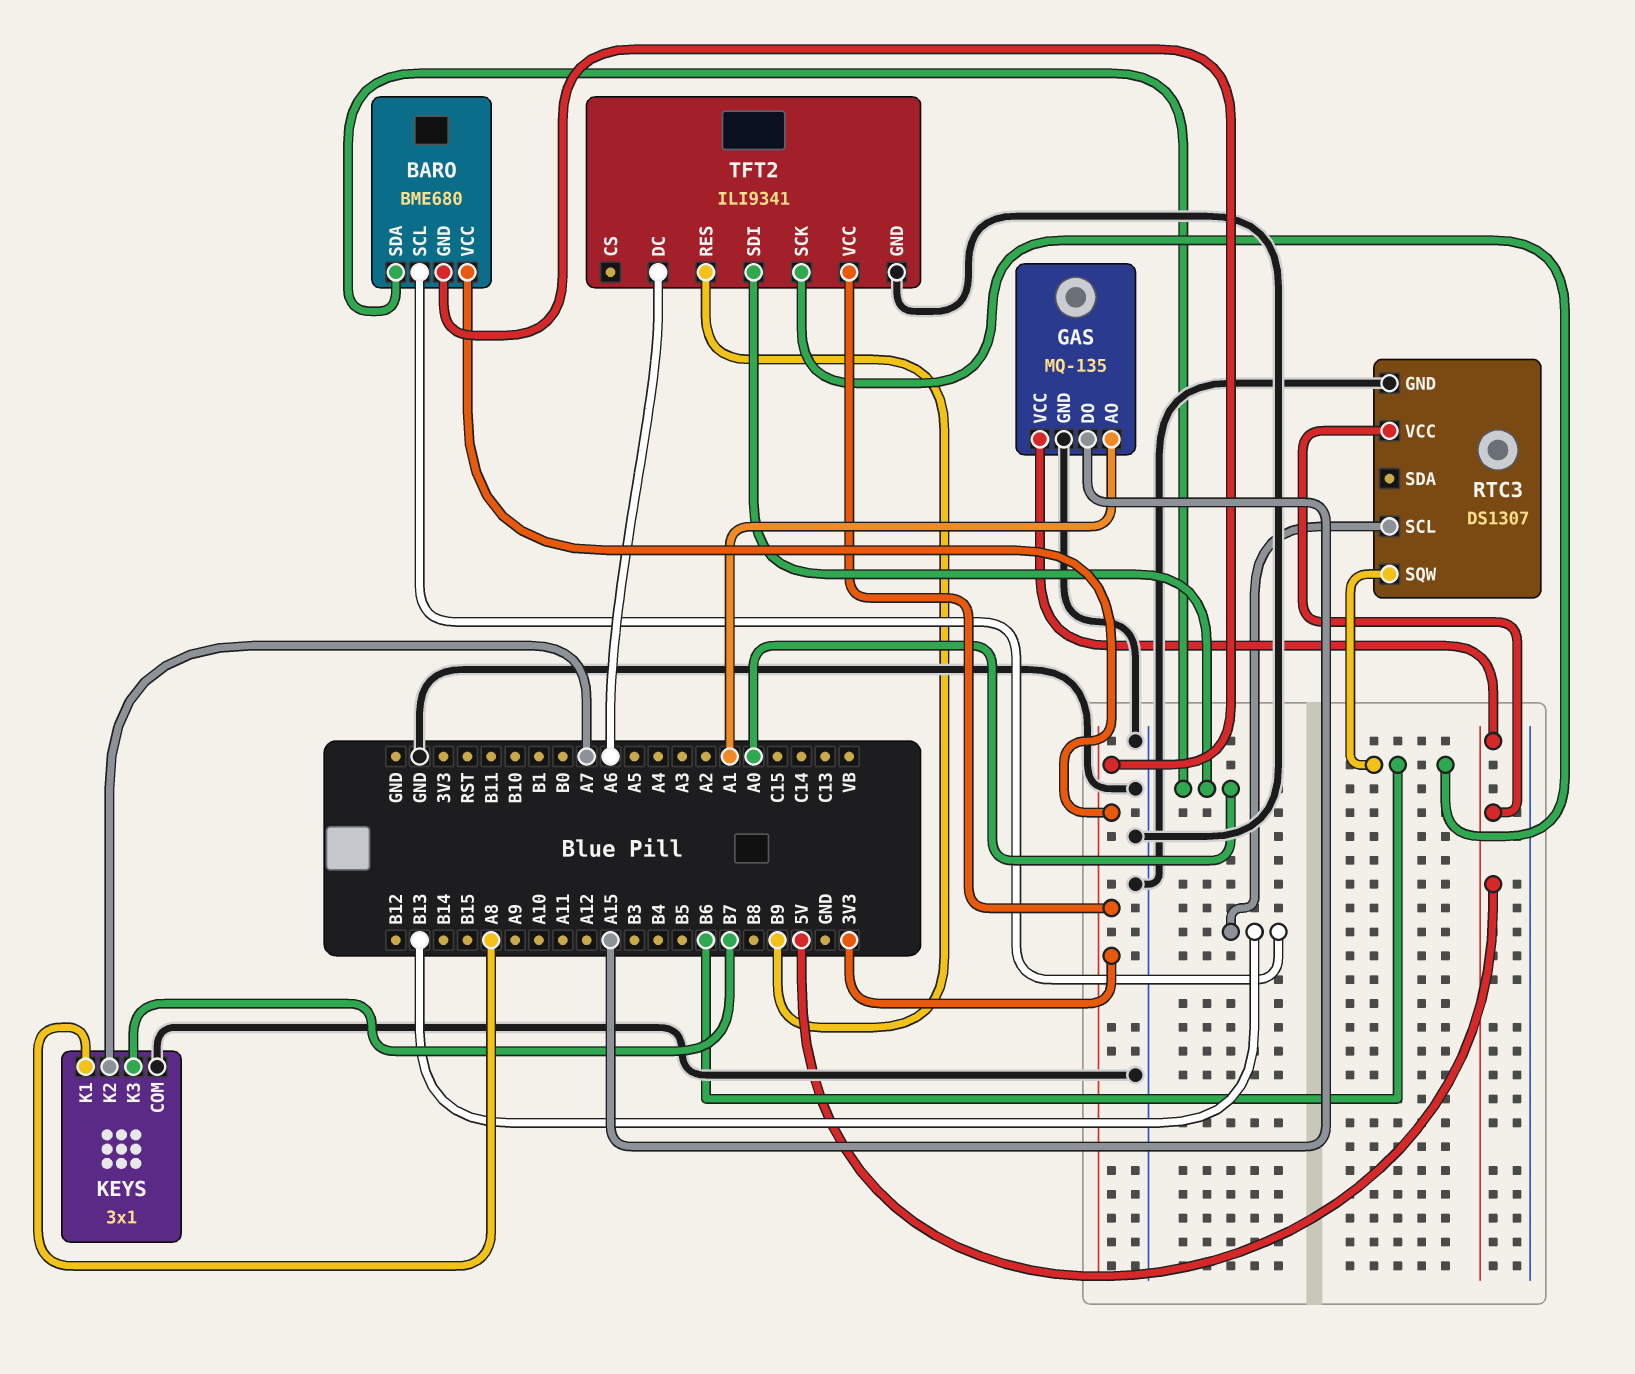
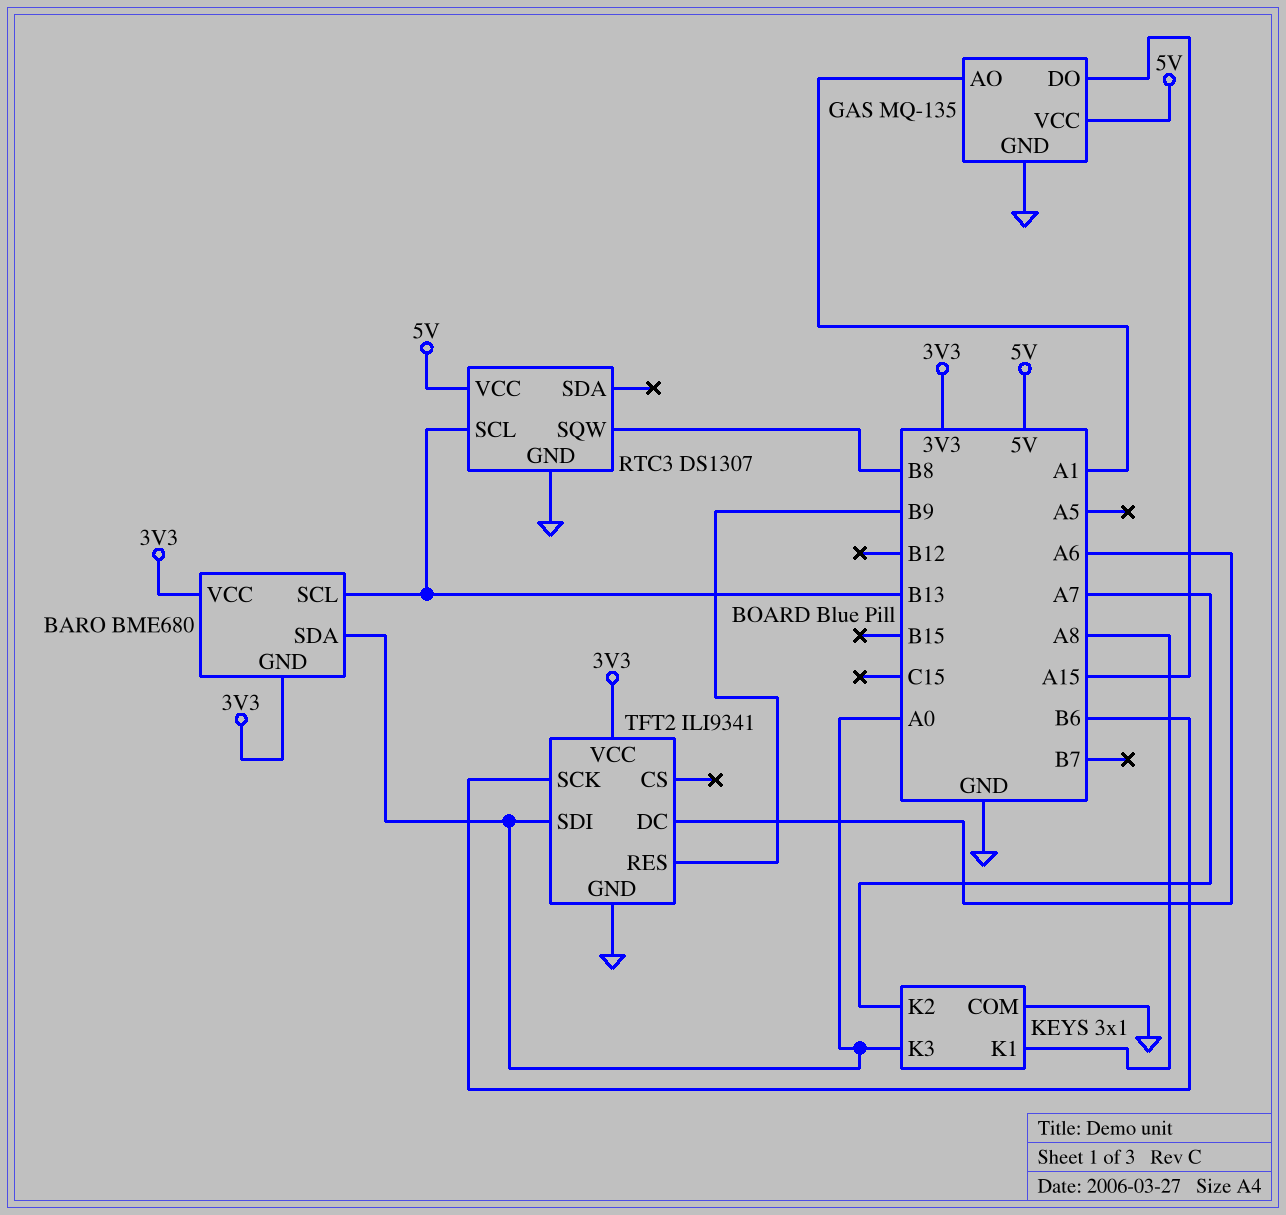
KEYS pin K3: B7 -> A0
RTC3 pin SQW: B6 -> B8

